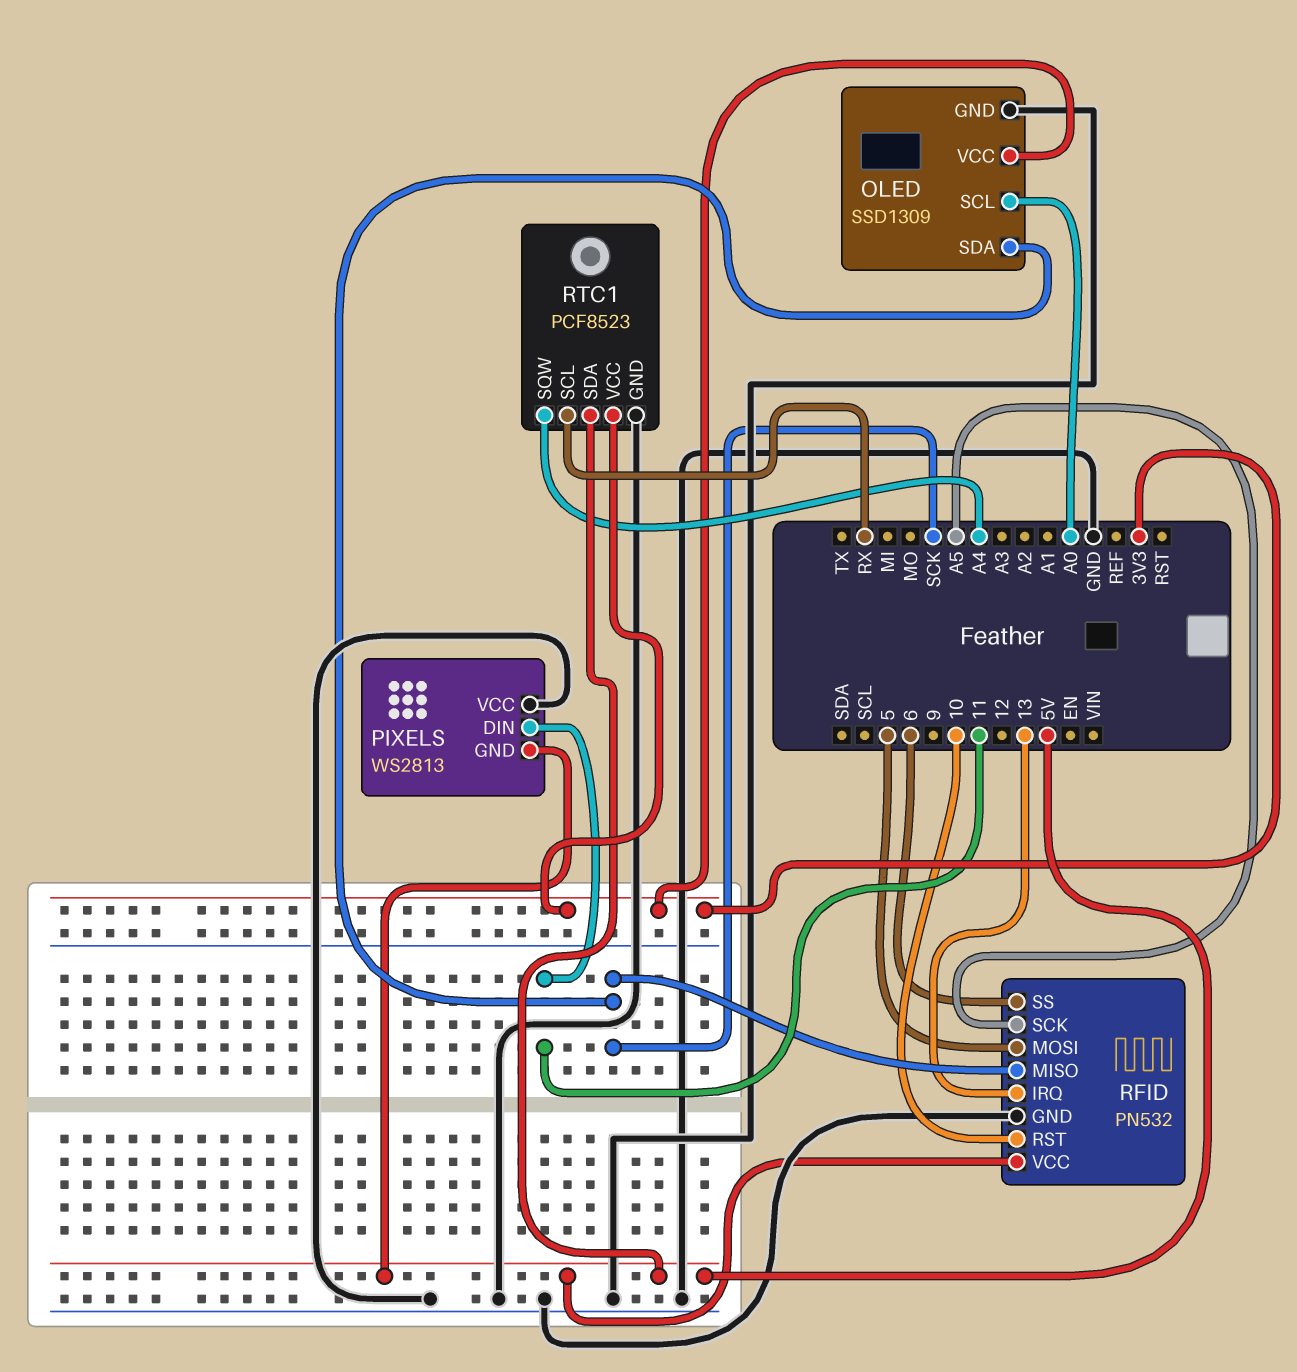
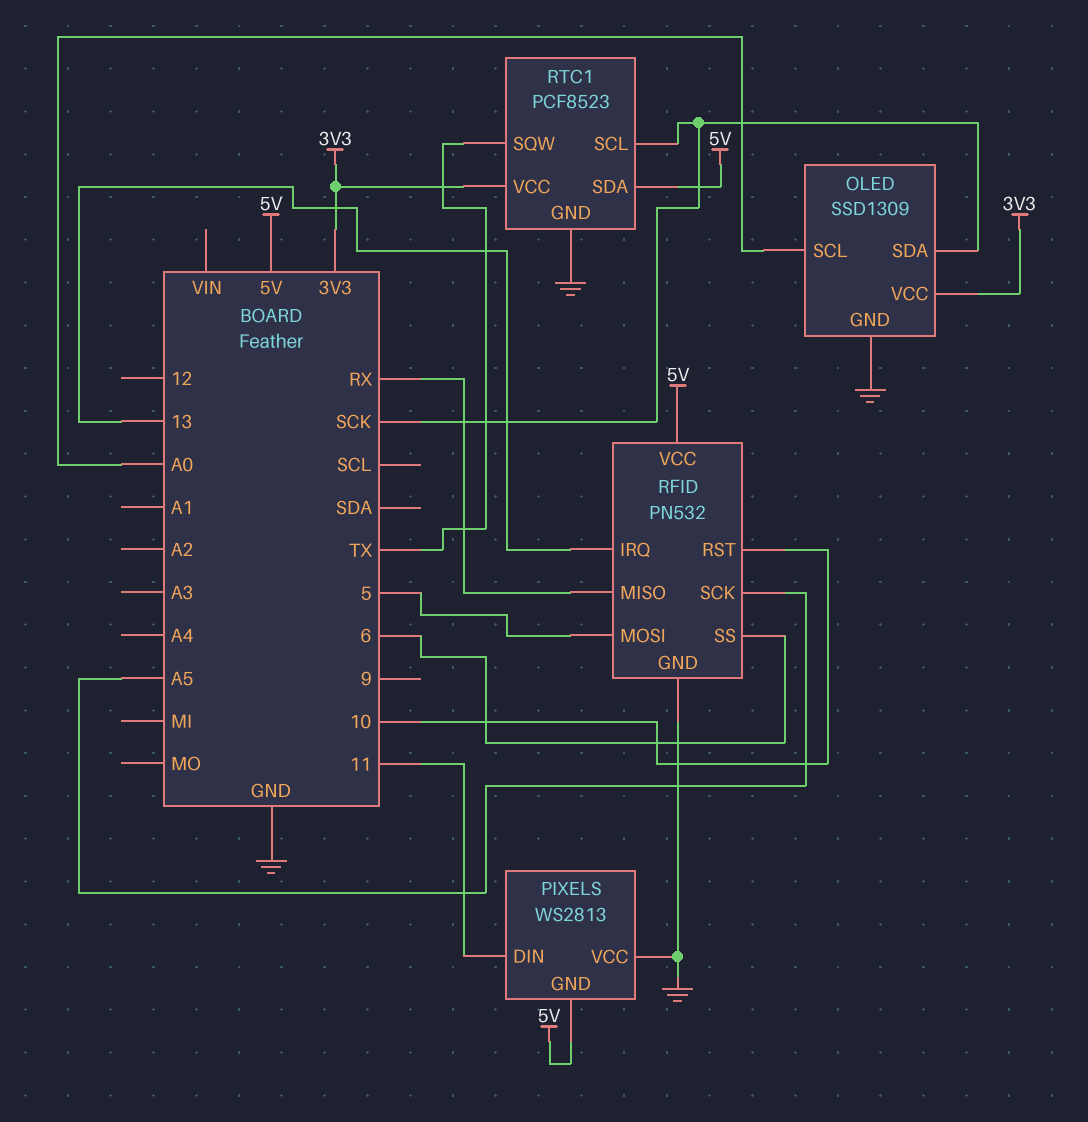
RFID pin MISO: SCK -> RX
RTC1 pin SCL: RX -> SCK
RTC1 pin SQW: A4 -> TX

